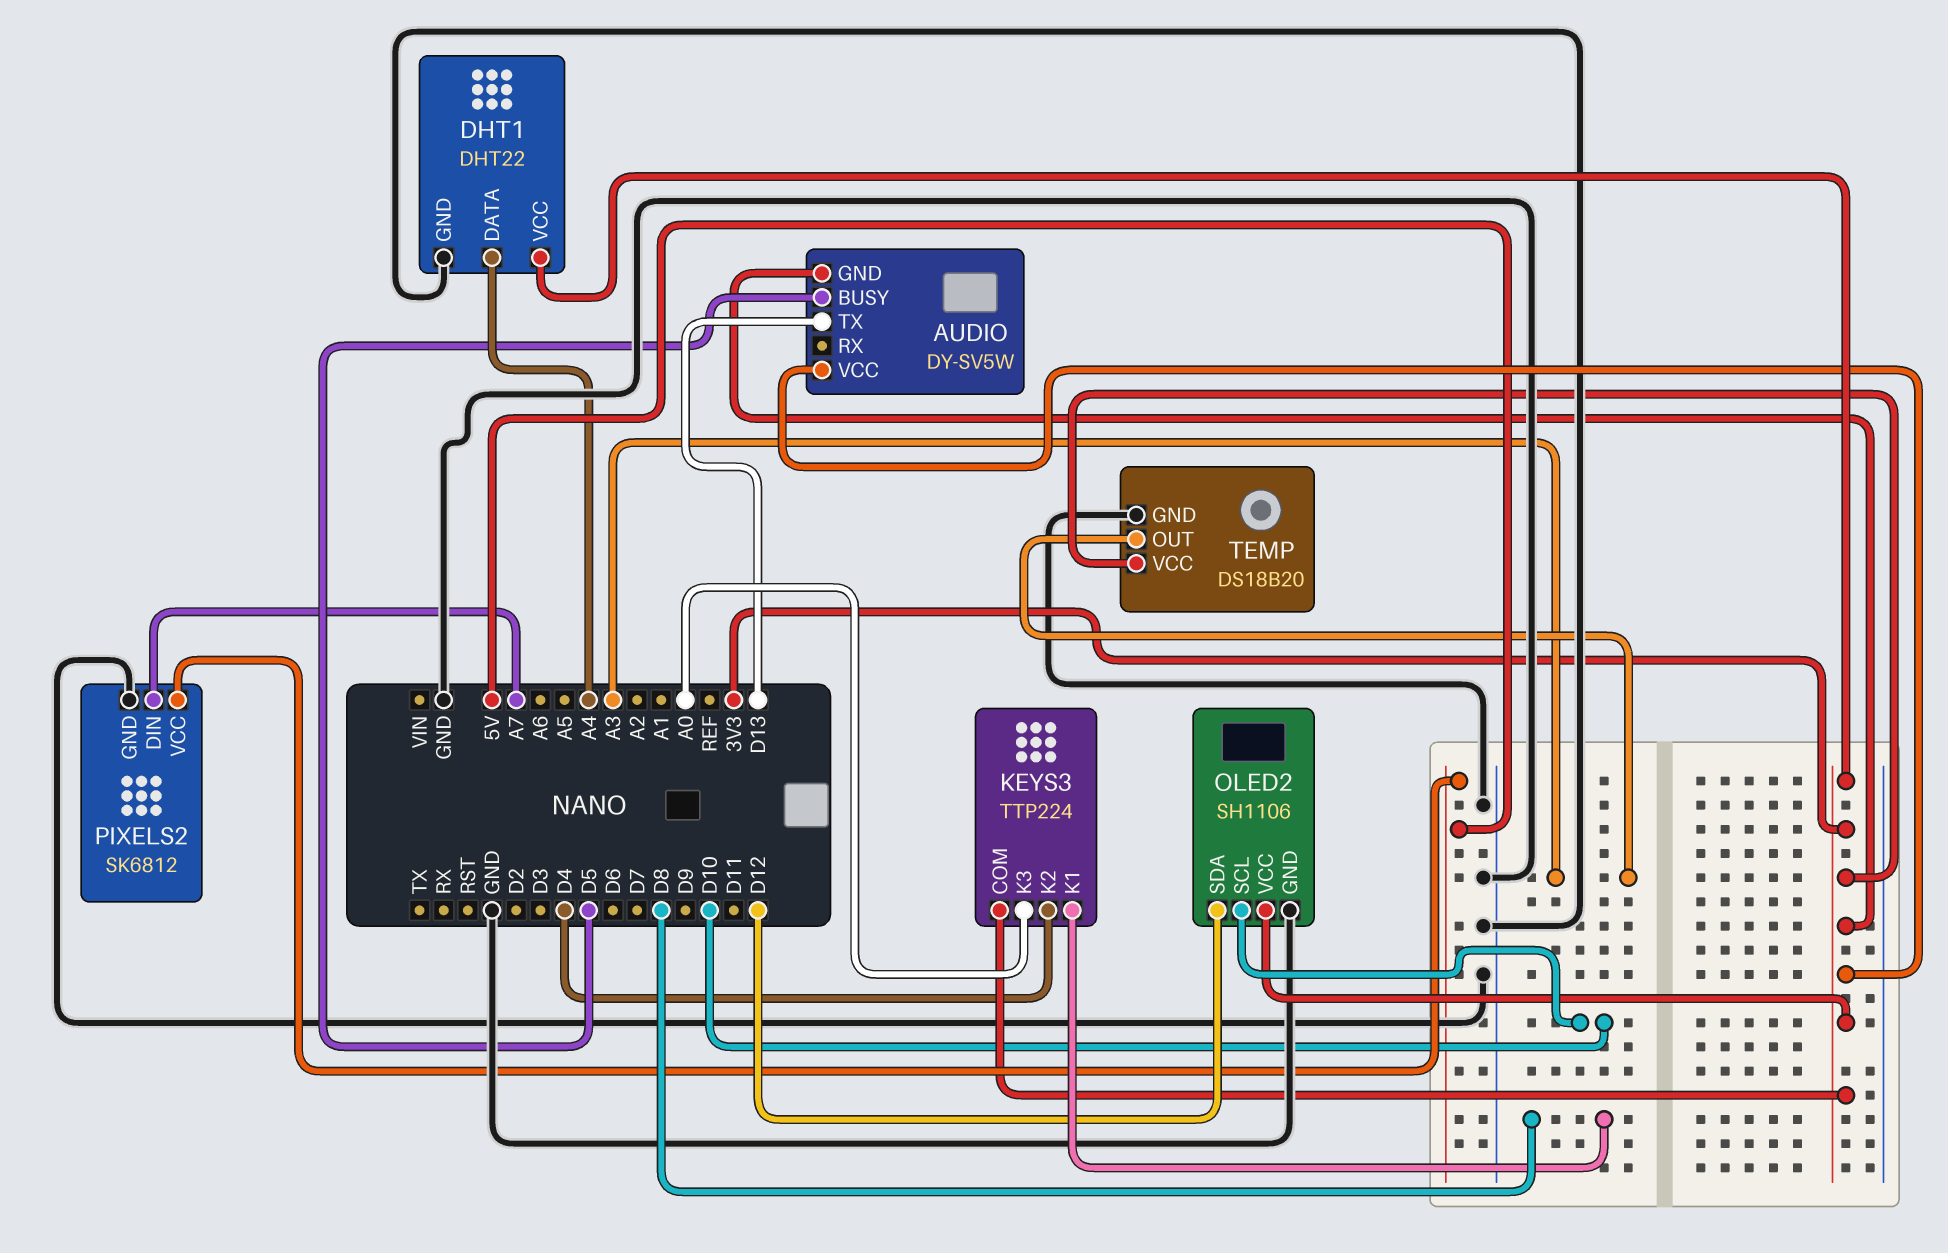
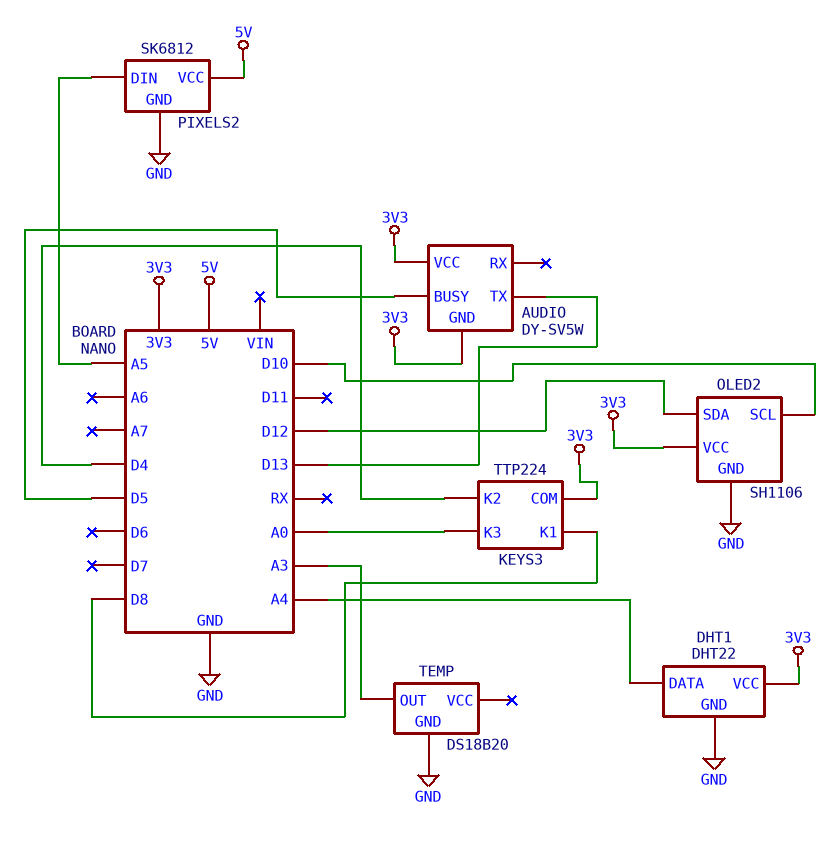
PIXELS2 pin DIN: A7 -> A5
TEMP pin VCC: 3V3 -> none

